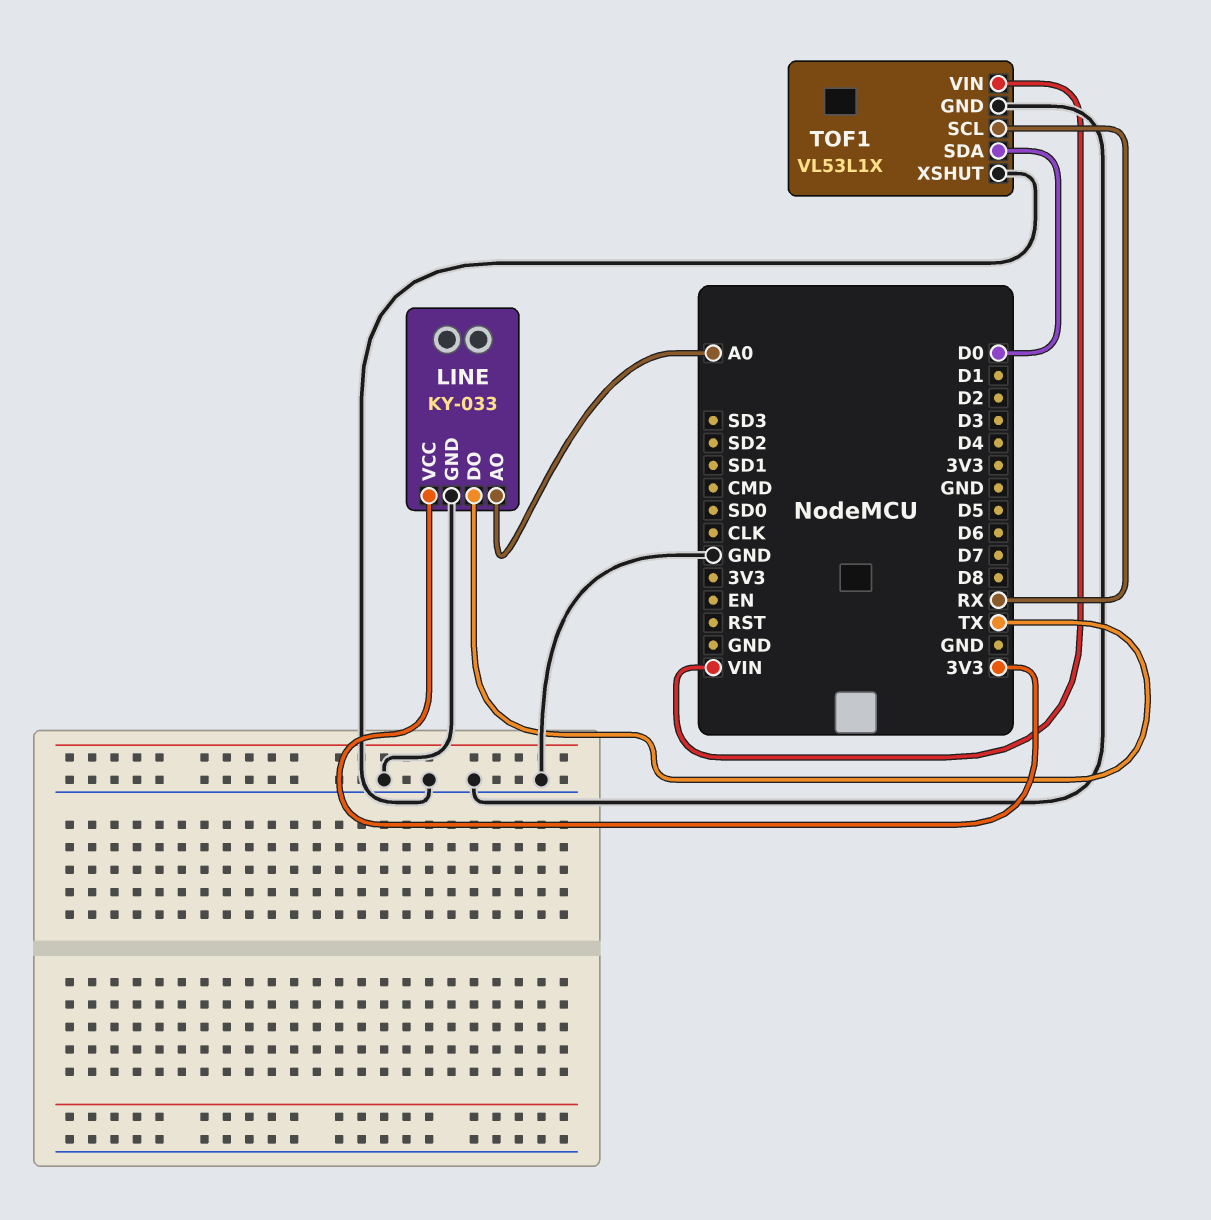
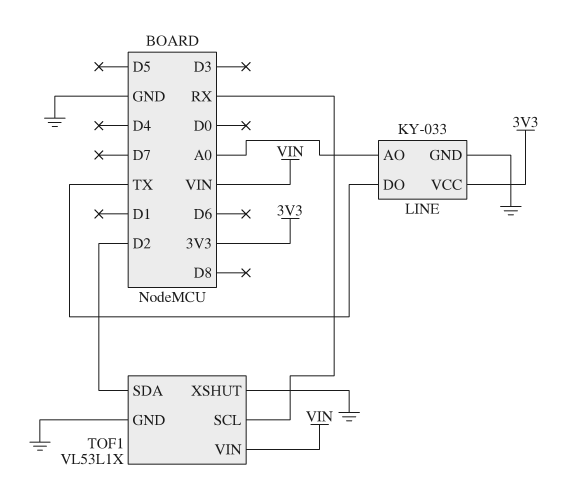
TOF1 pin SDA: D0 -> D2

